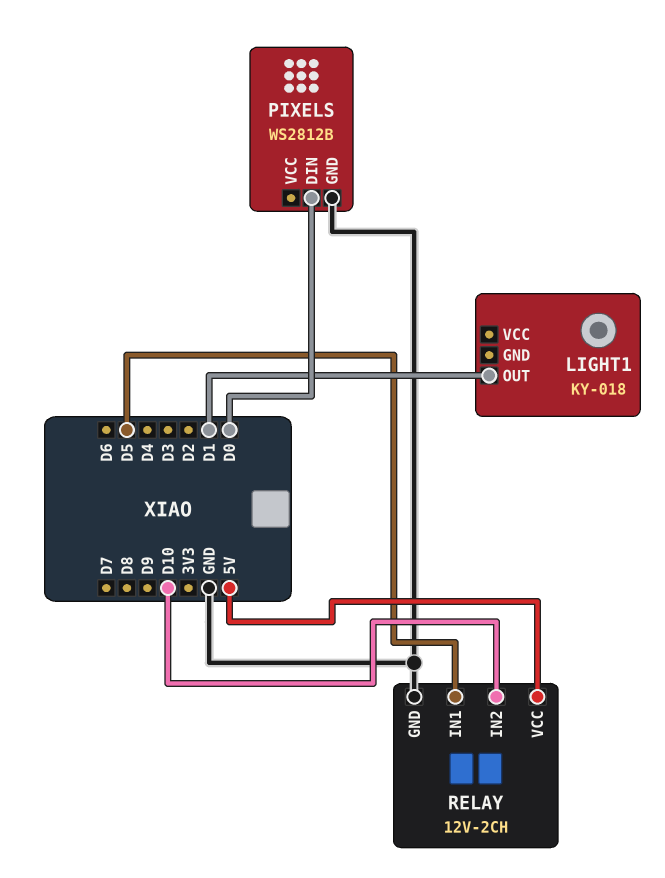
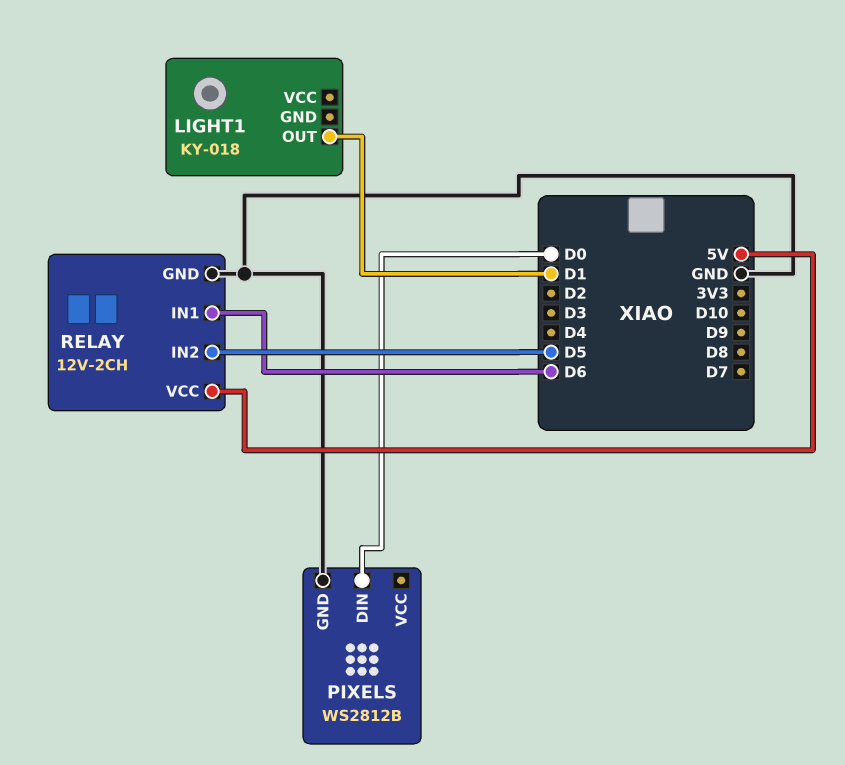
RELAY pin IN1: D5 -> D6
RELAY pin IN2: D10 -> D5

